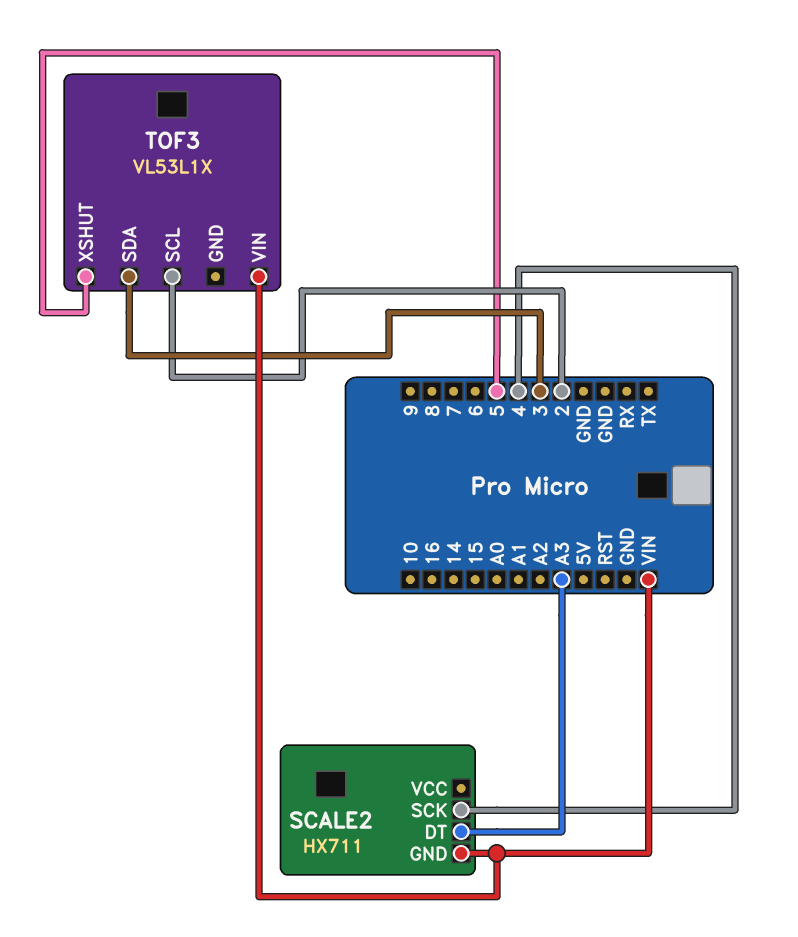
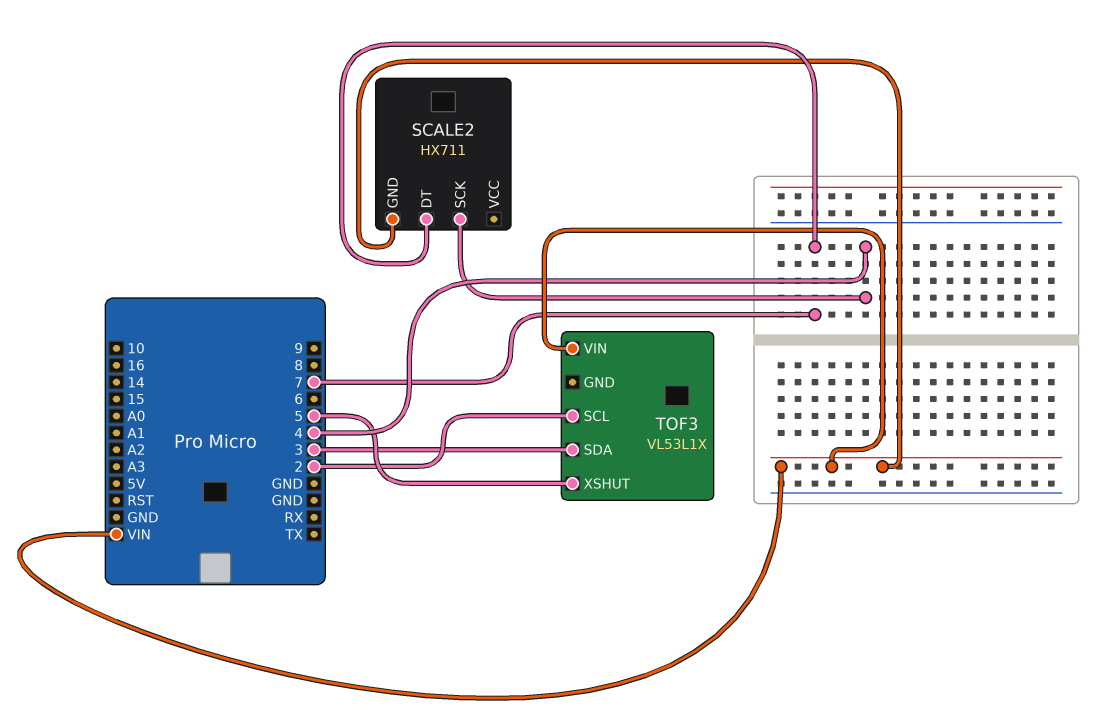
SCALE2 pin DT: A3 -> 7

